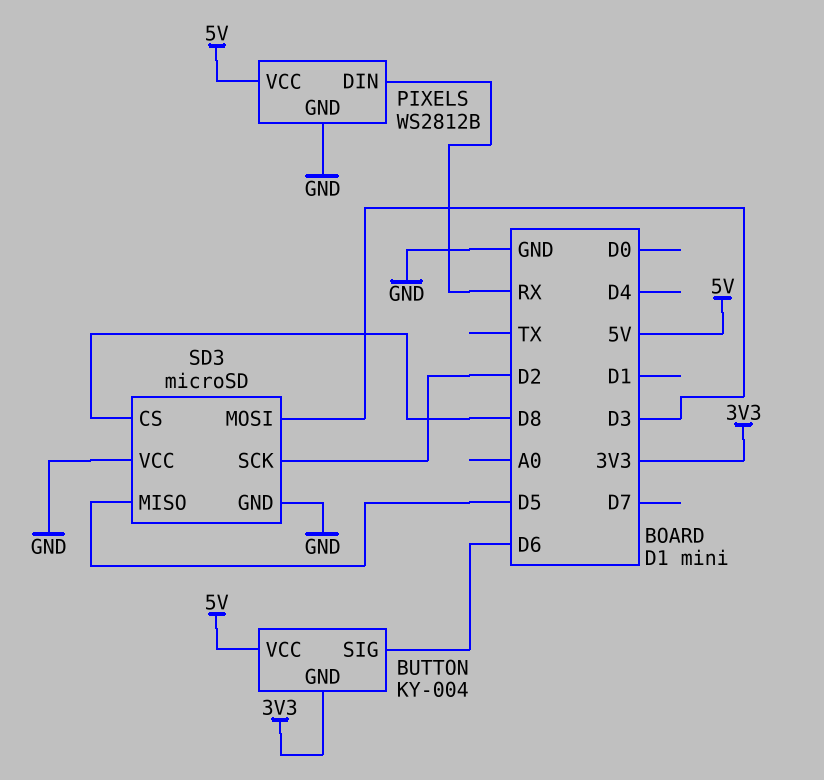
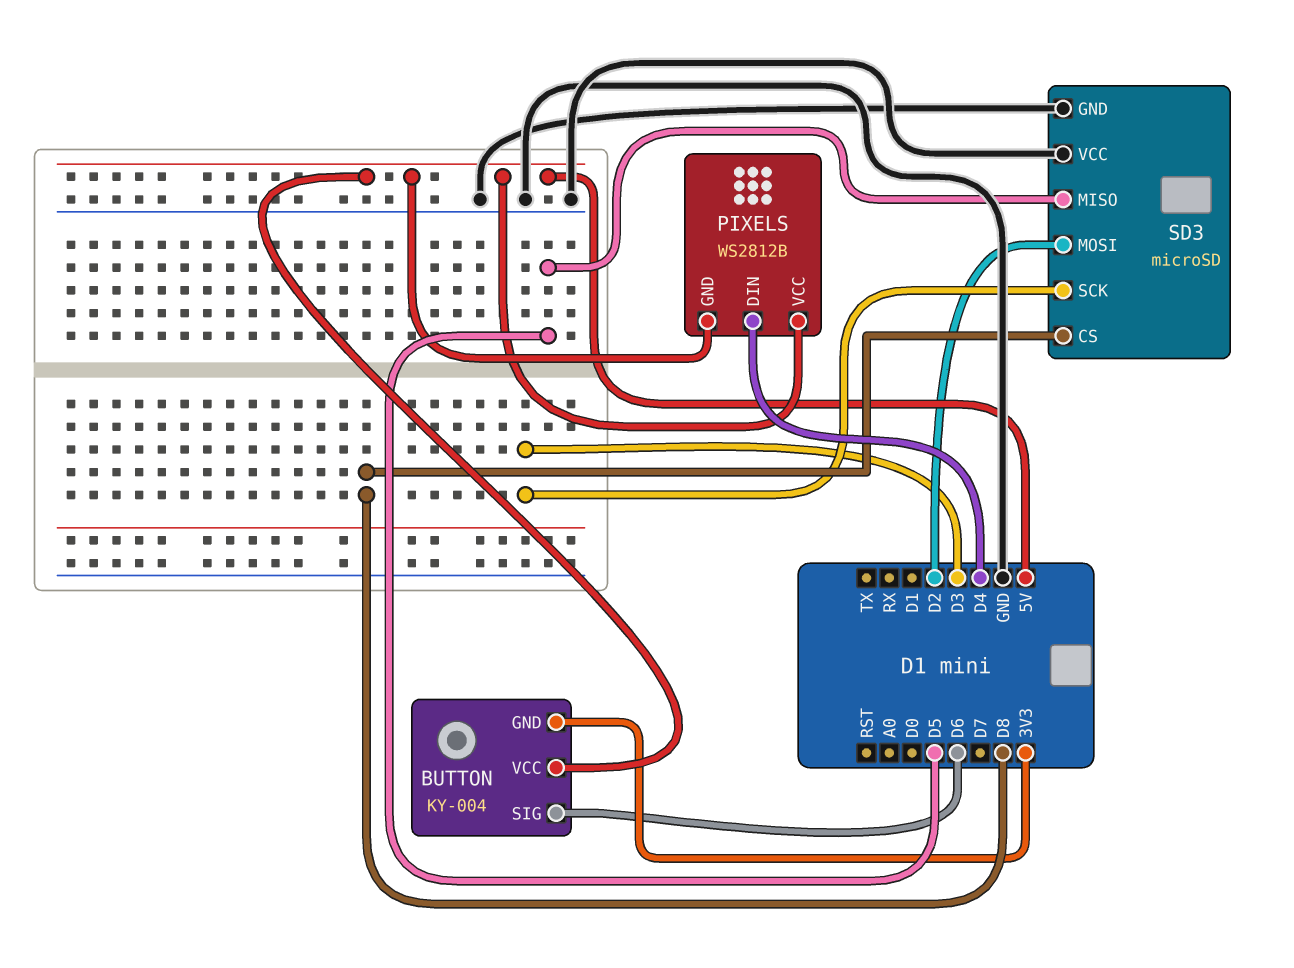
PIXELS pin DIN: RX -> D4
PIXELS pin GND: GND -> 5V
SD3 pin MOSI: D3 -> D2
SD3 pin SCK: D2 -> D3

